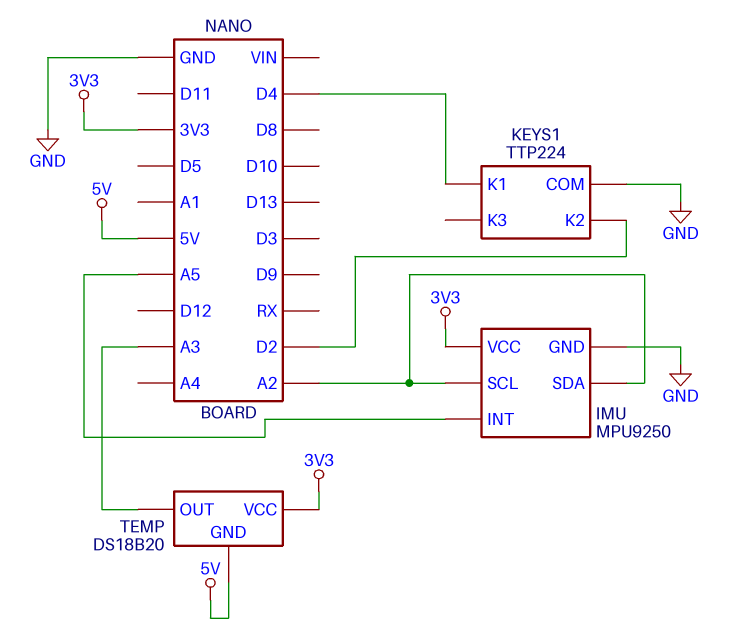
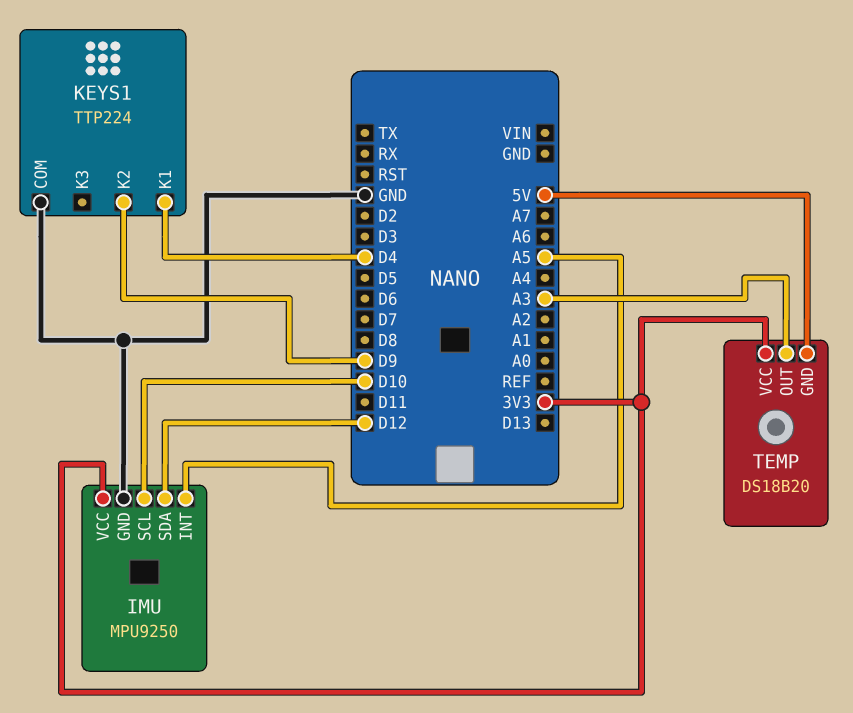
IMU pin SCL: A2 -> D10
IMU pin SDA: A2 -> D12
KEYS1 pin K2: D2 -> D9

